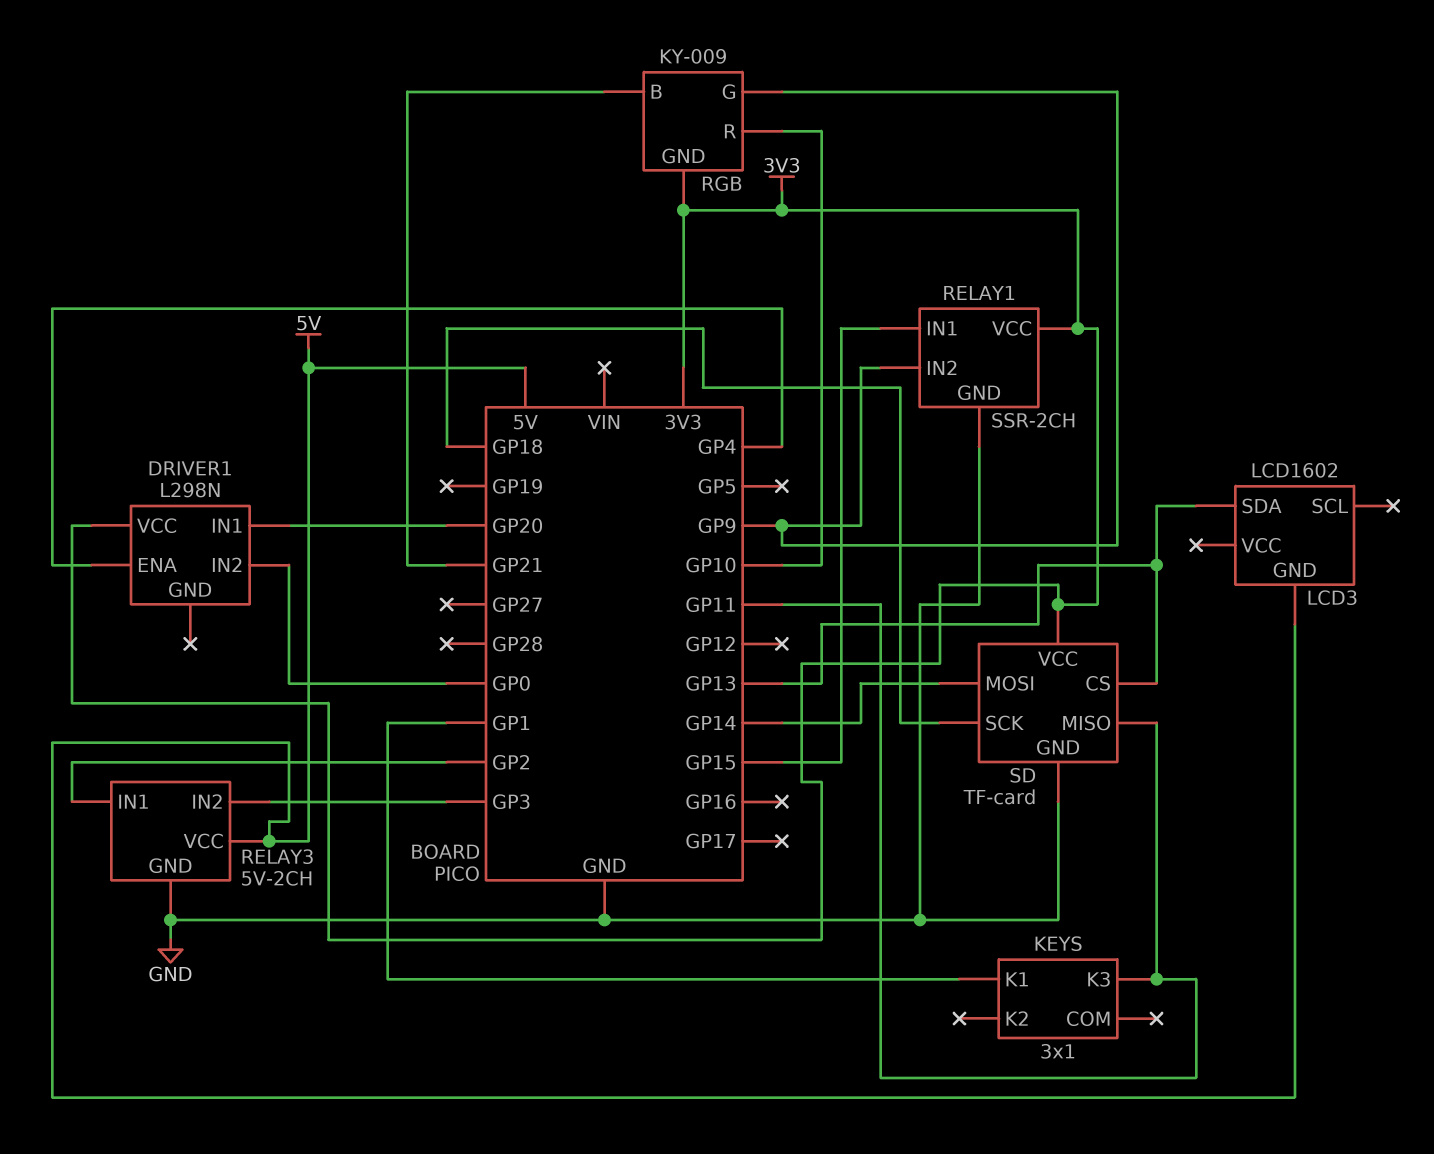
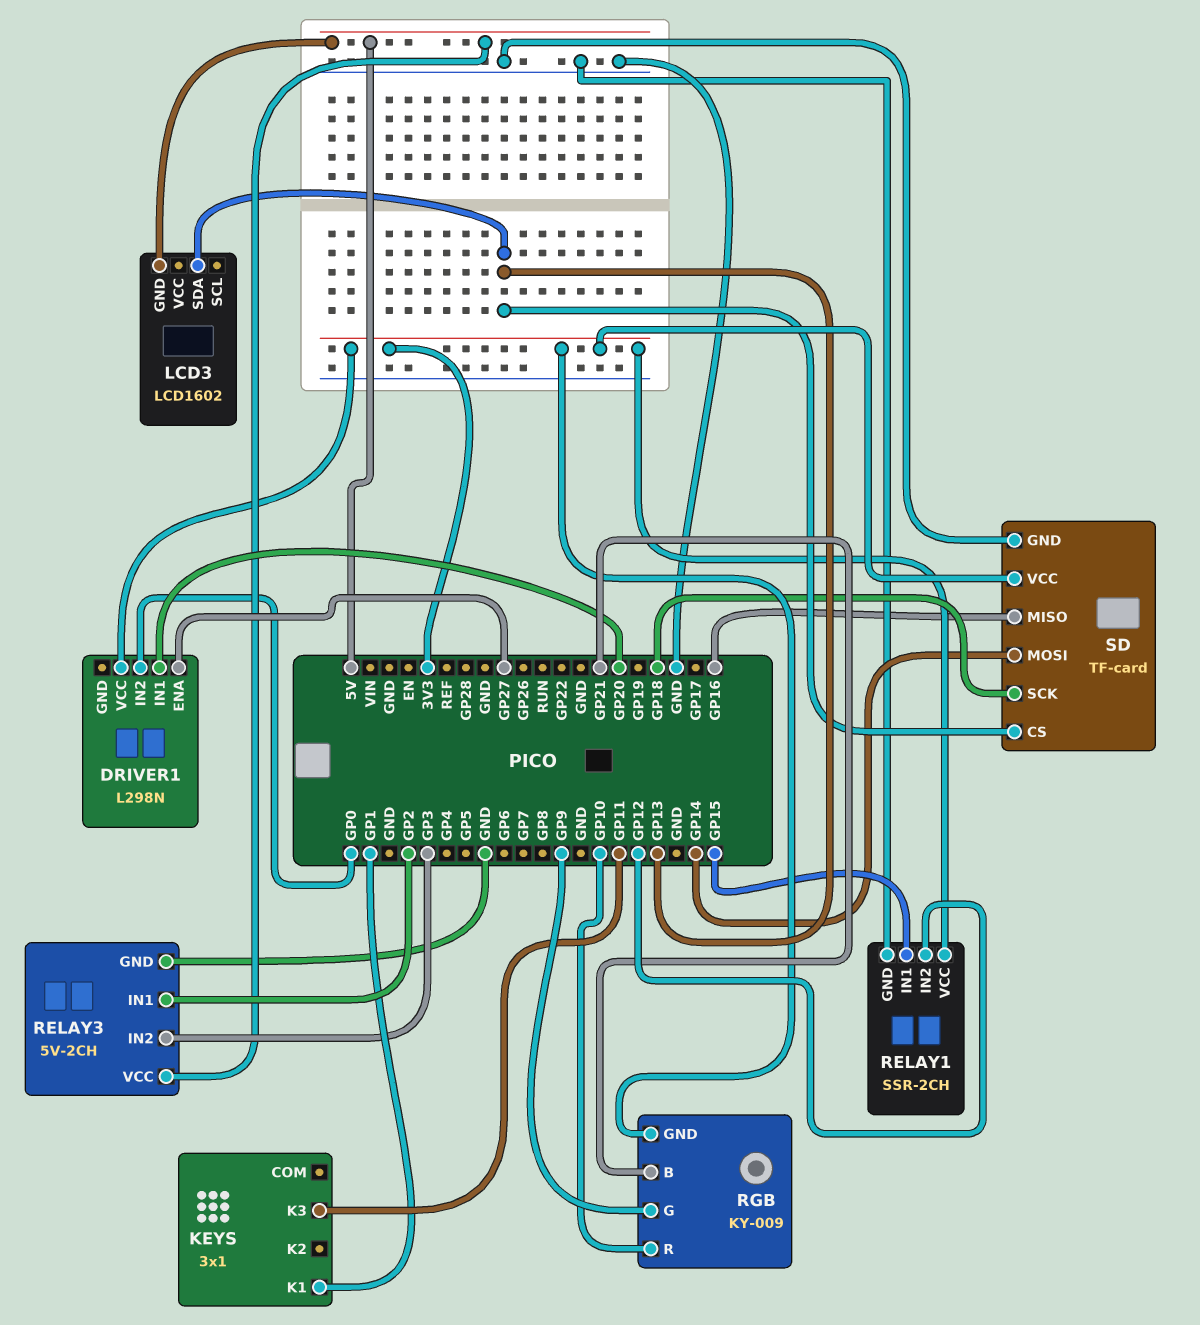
DRIVER1 pin ENA: GP4 -> GP27
RELAY1 pin IN2: GP9 -> GP12
SD pin MISO: GP11 -> GP16

